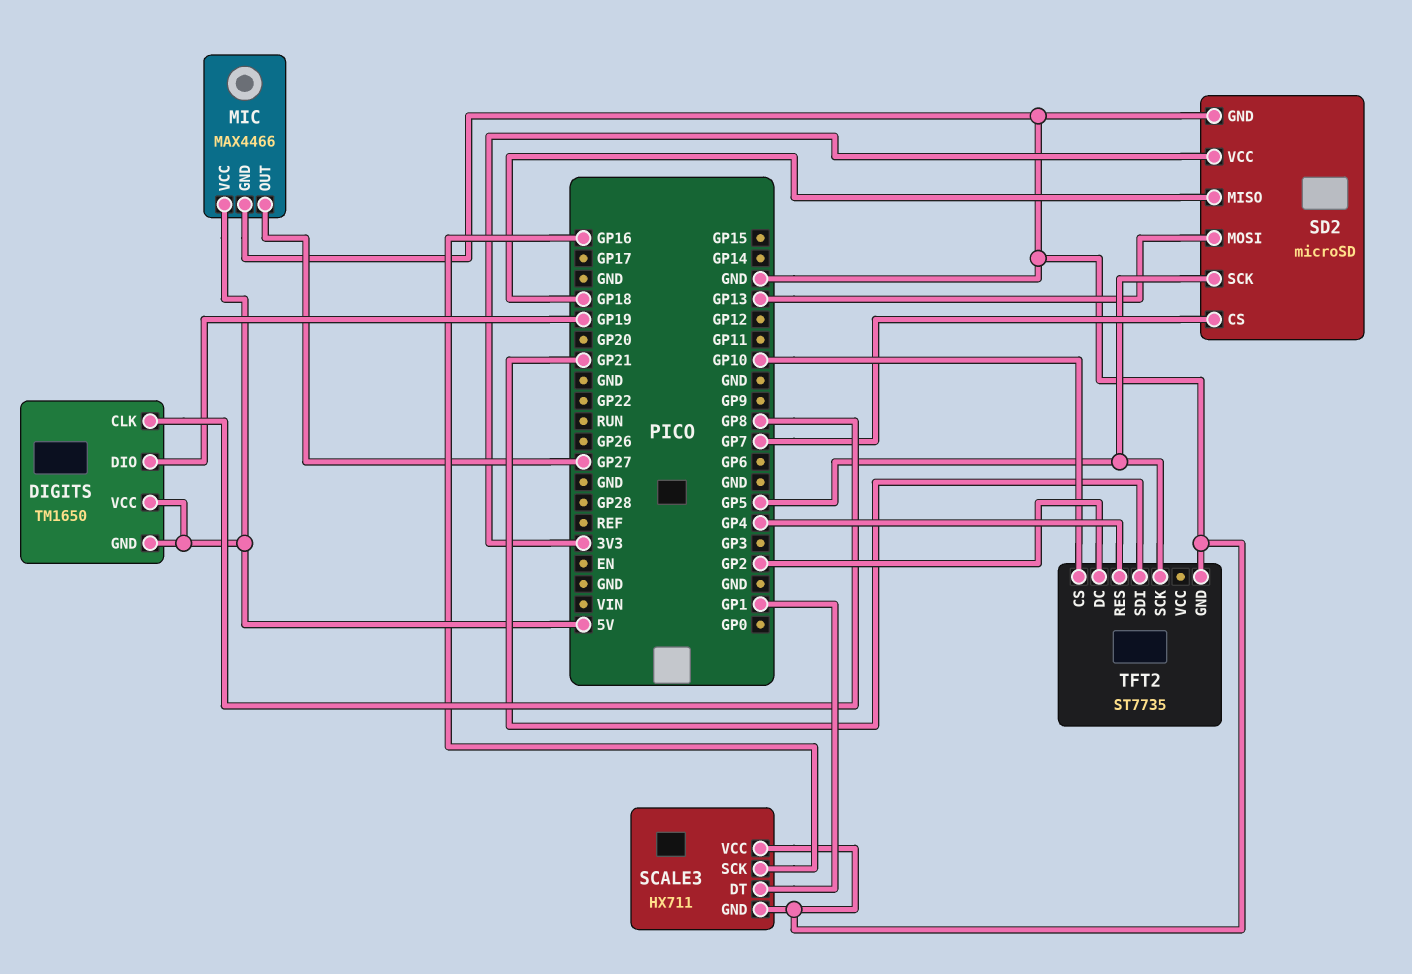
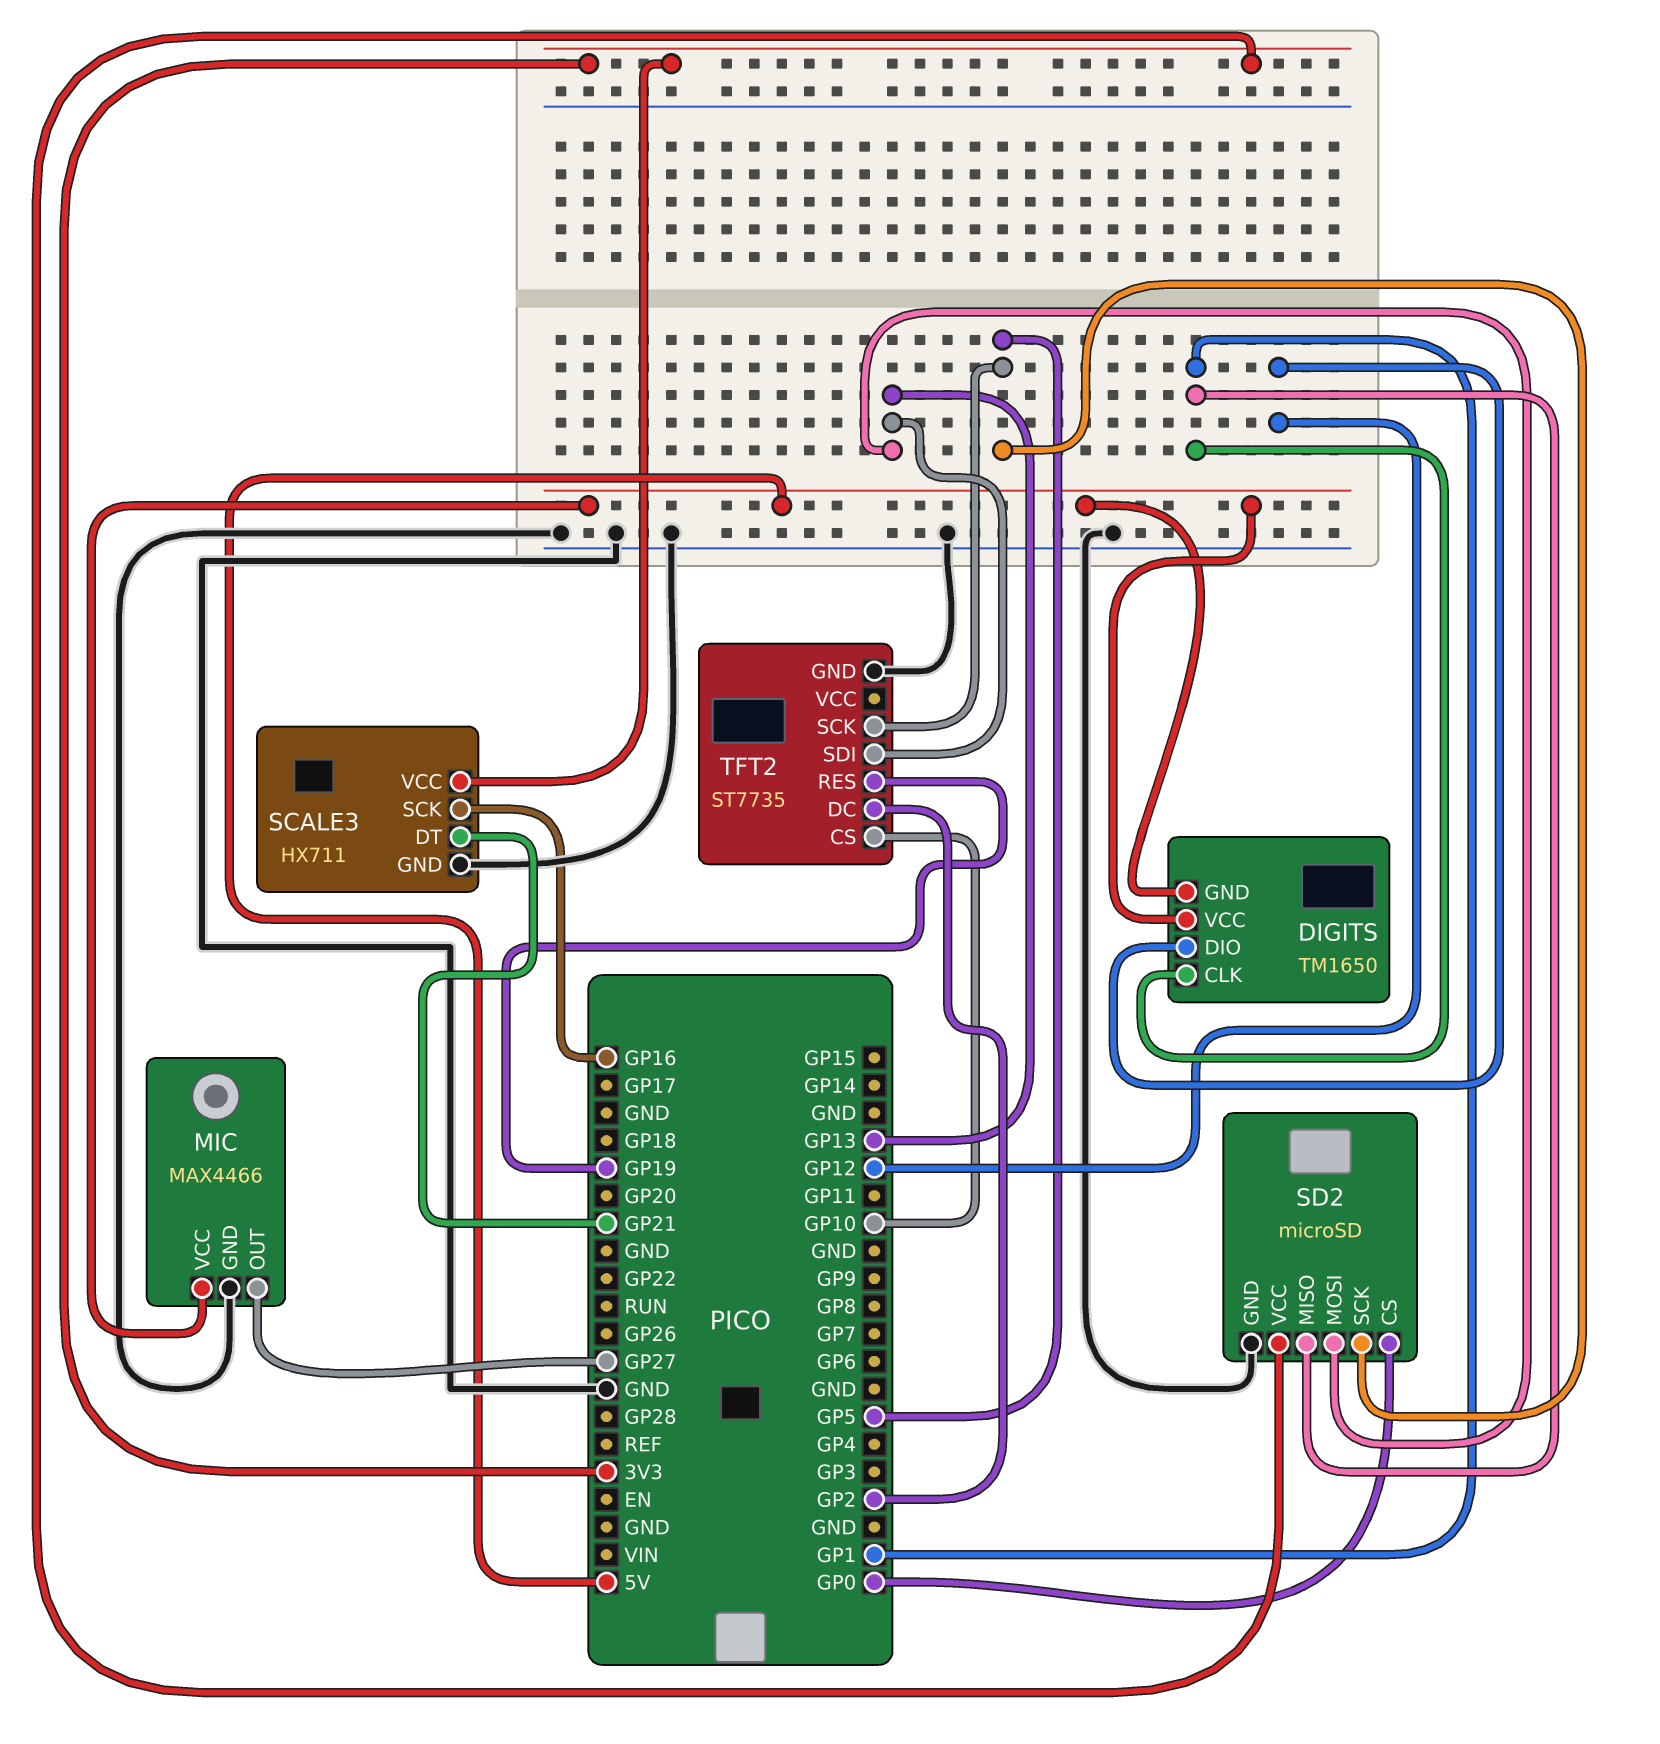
DIGITS pin CLK: GP8 -> GP1
DIGITS pin DIO: GP19 -> GP12
SCALE3 pin DT: GP1 -> GP21
SCALE3 pin VCC: GND -> 3V3
SD2 pin CS: GP7 -> GP0
SD2 pin MISO: GP18 -> GP1
TFT2 pin RES: GP4 -> GP19
TFT2 pin SDI: GP21 -> GP13

